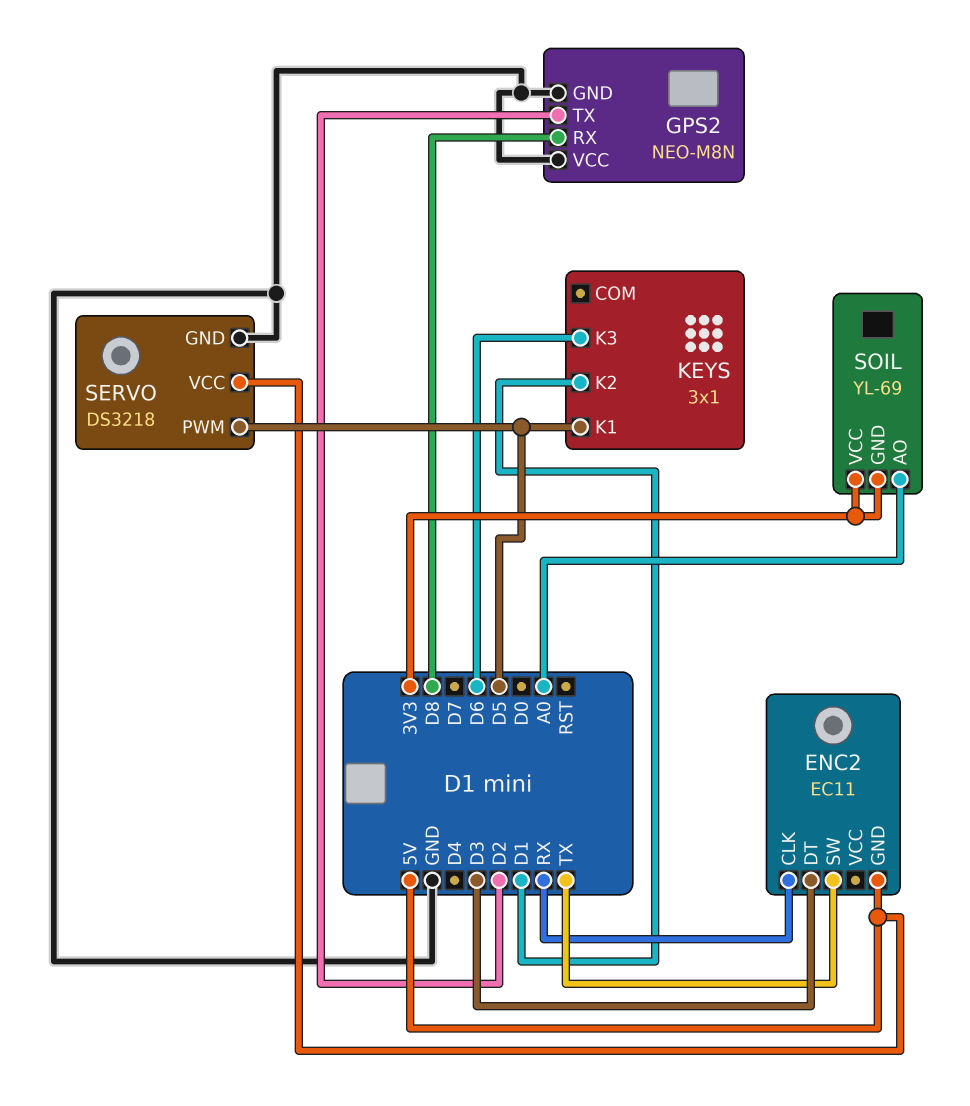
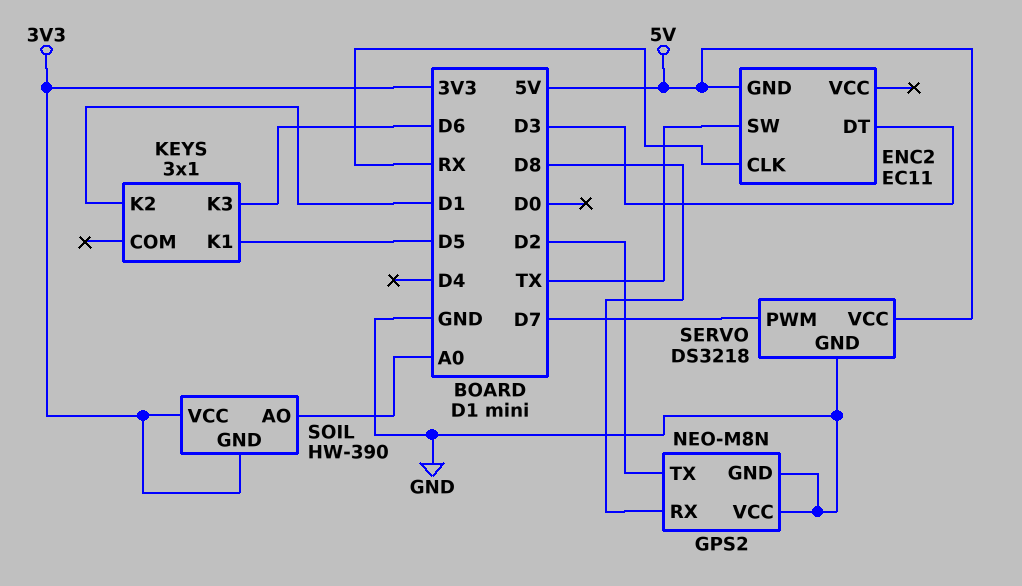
SERVO pin PWM: D5 -> D7
SOIL: YL-69 -> HW-390

